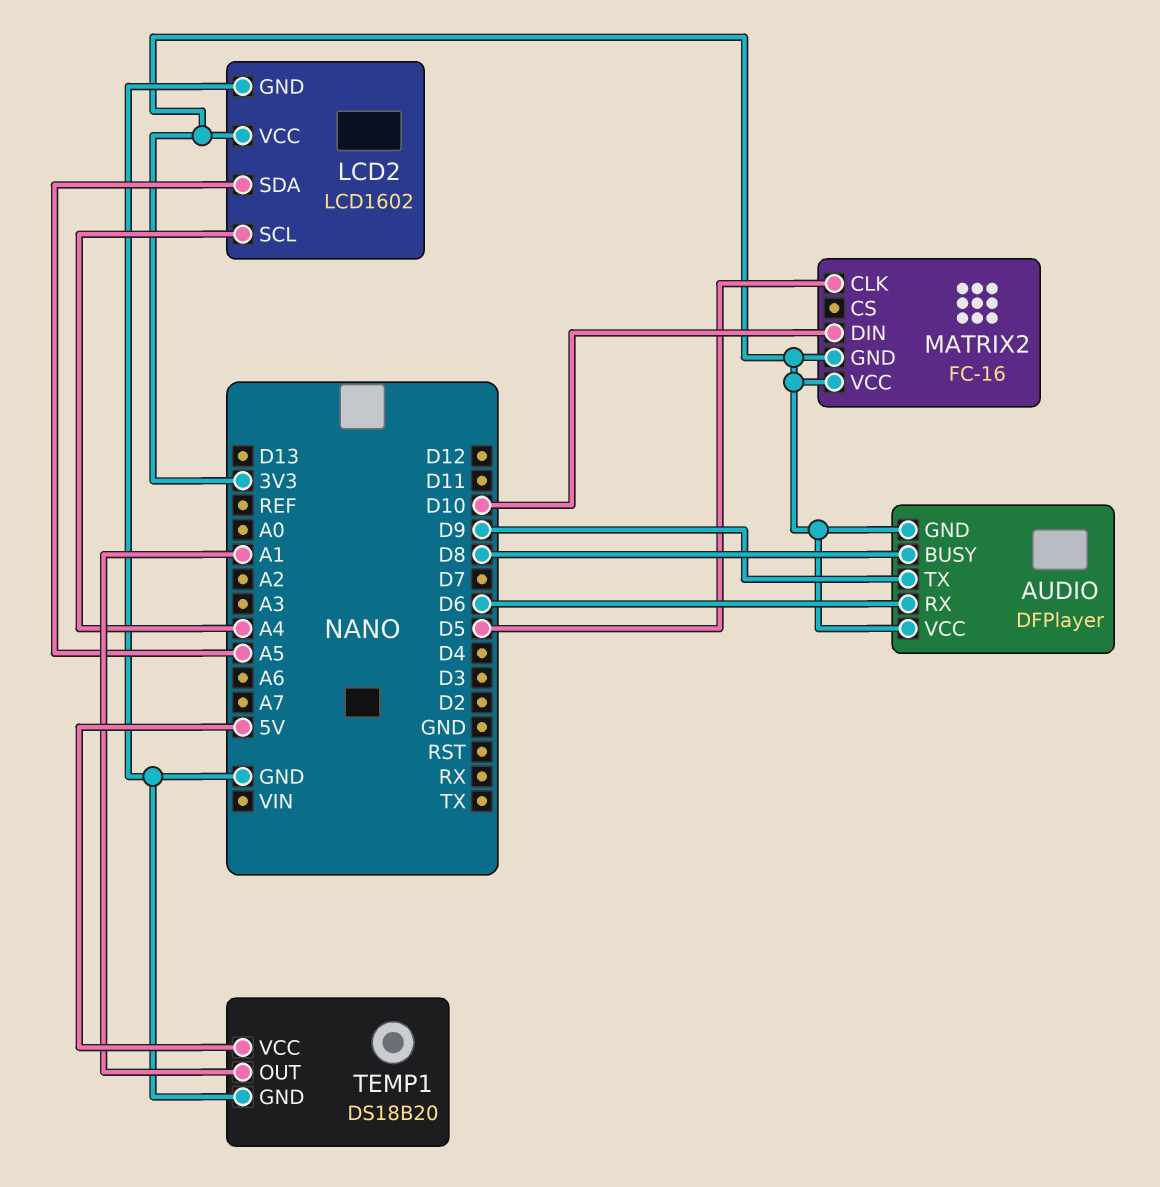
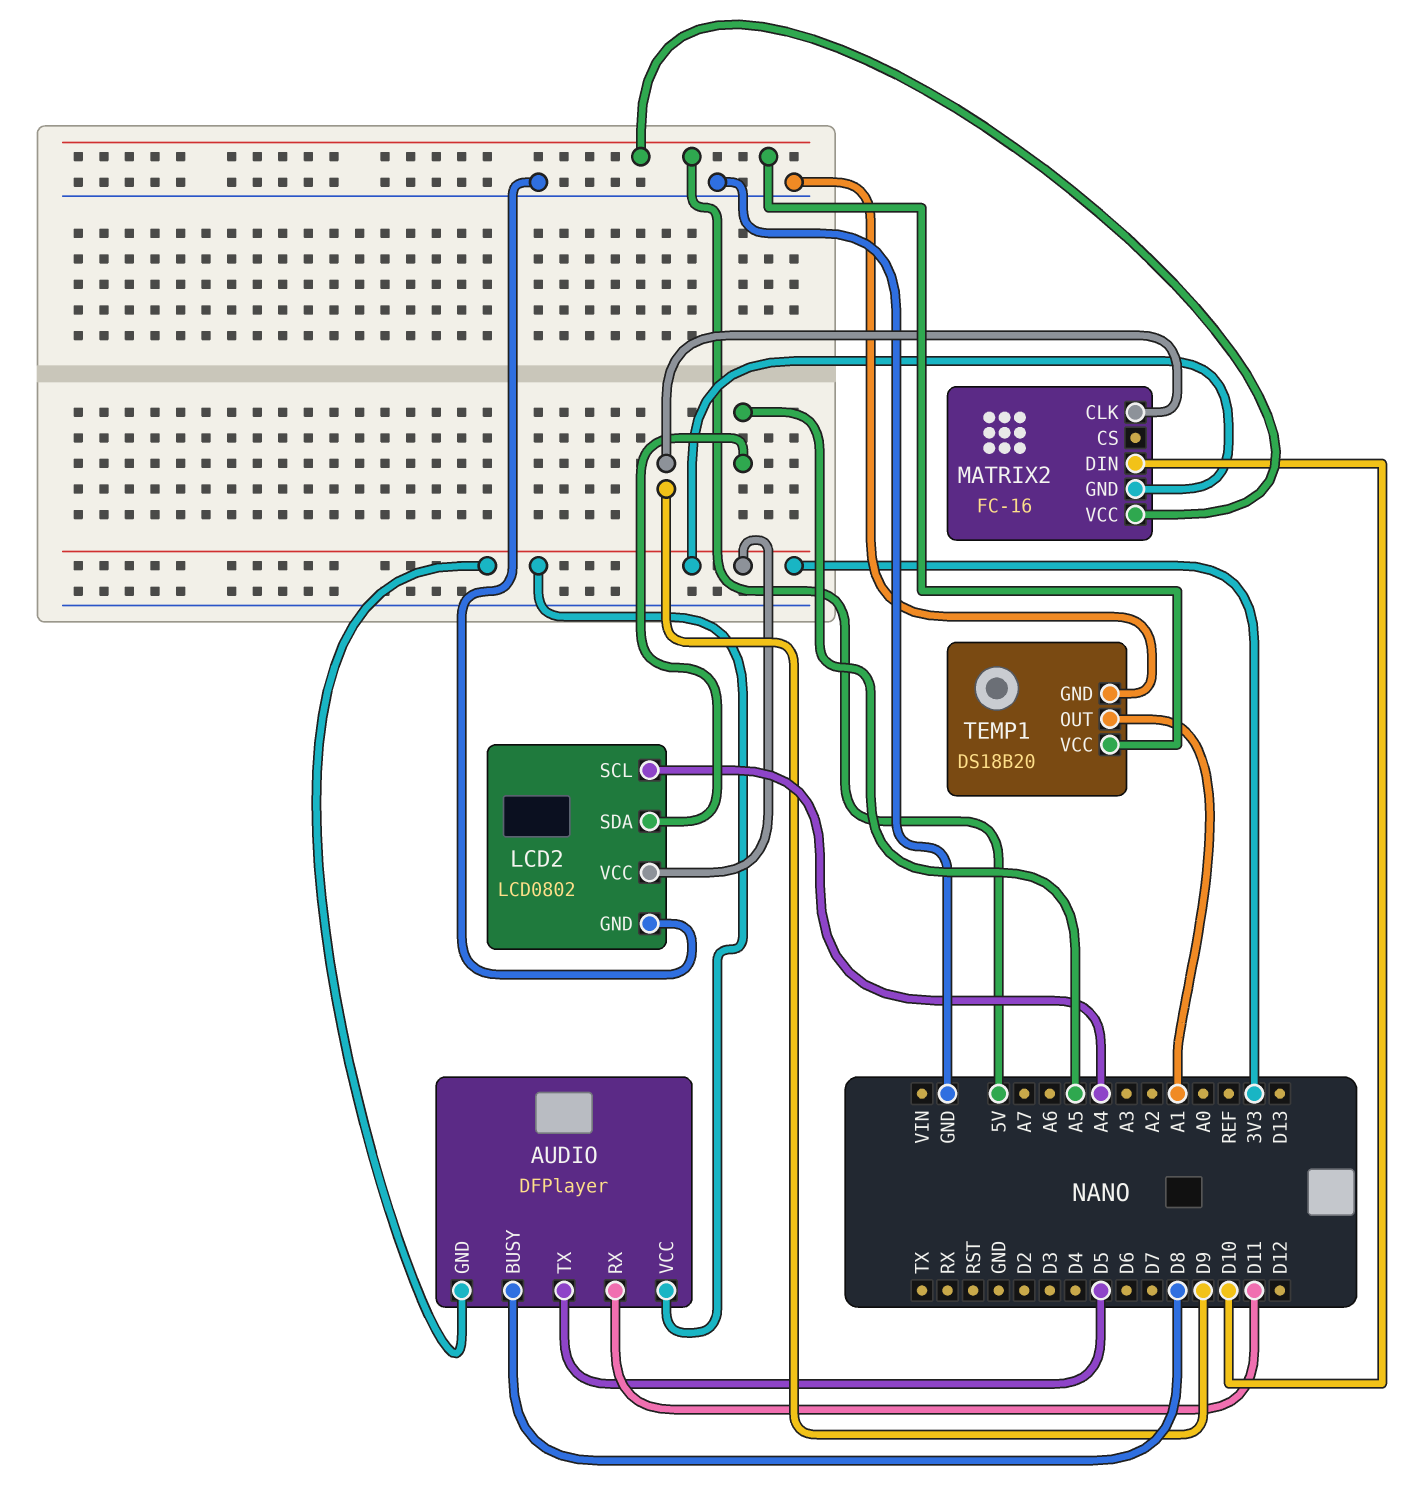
AUDIO pin RX: D6 -> D11
AUDIO pin TX: D9 -> D5
LCD2: LCD1602 -> LCD0802
MATRIX2 pin CLK: D5 -> D9
MATRIX2 pin VCC: 3V3 -> 5V

